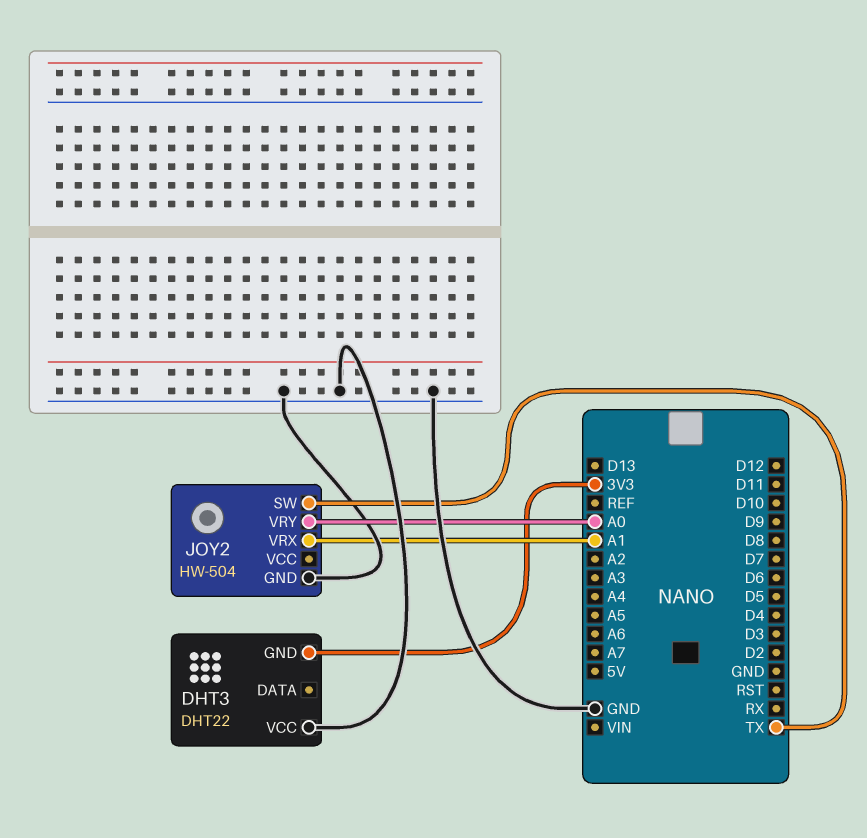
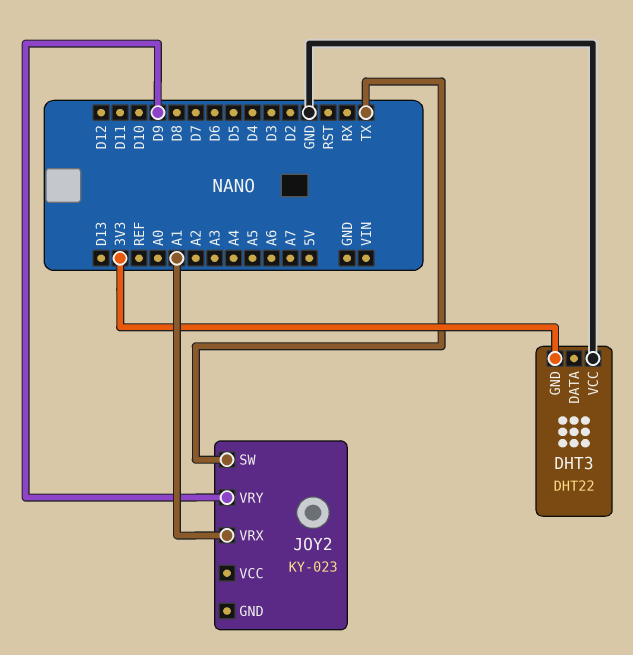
JOY2: HW-504 -> KY-023
JOY2 pin GND: GND -> none
JOY2 pin VRY: A0 -> D9

